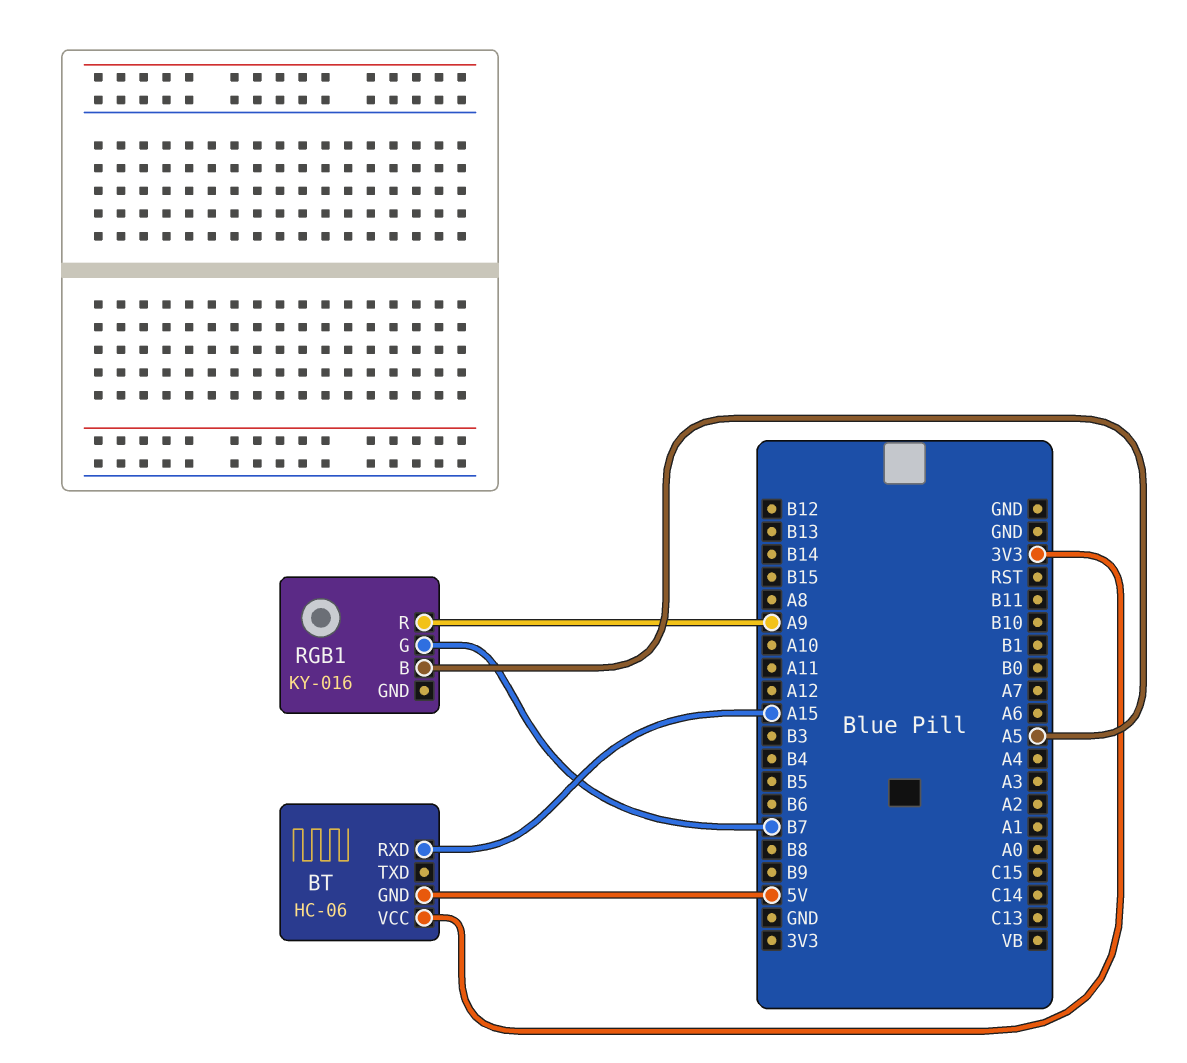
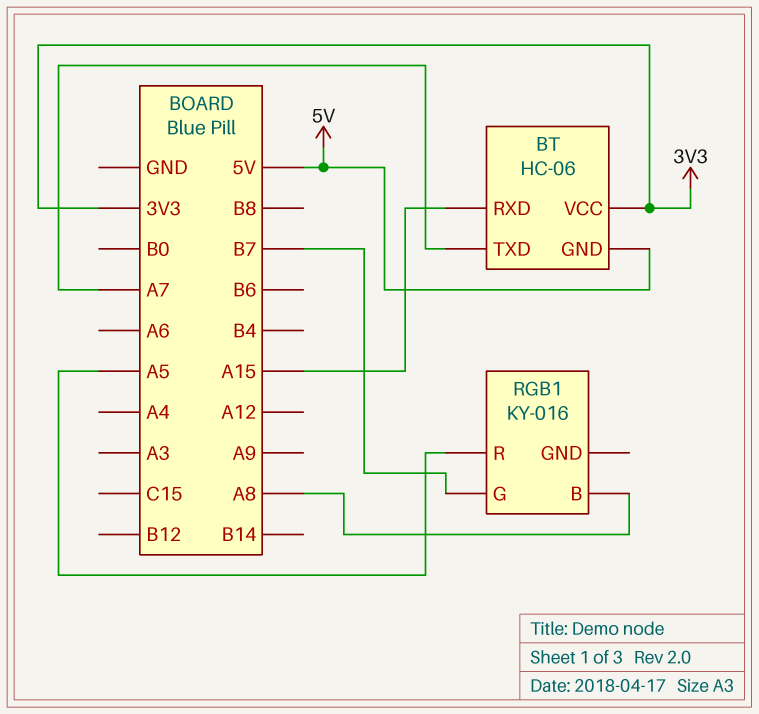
BT pin TXD: none -> A7
RGB1 pin B: A5 -> A8
RGB1 pin R: A9 -> A5

